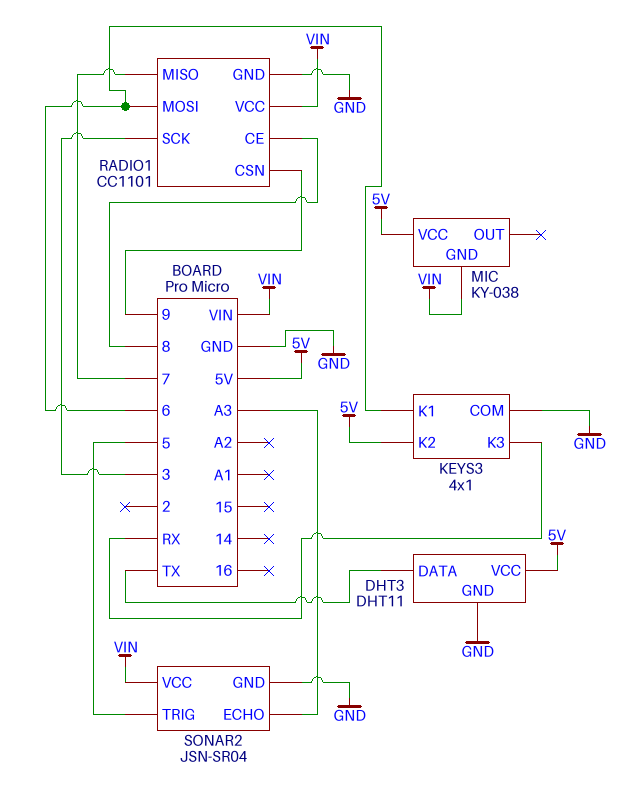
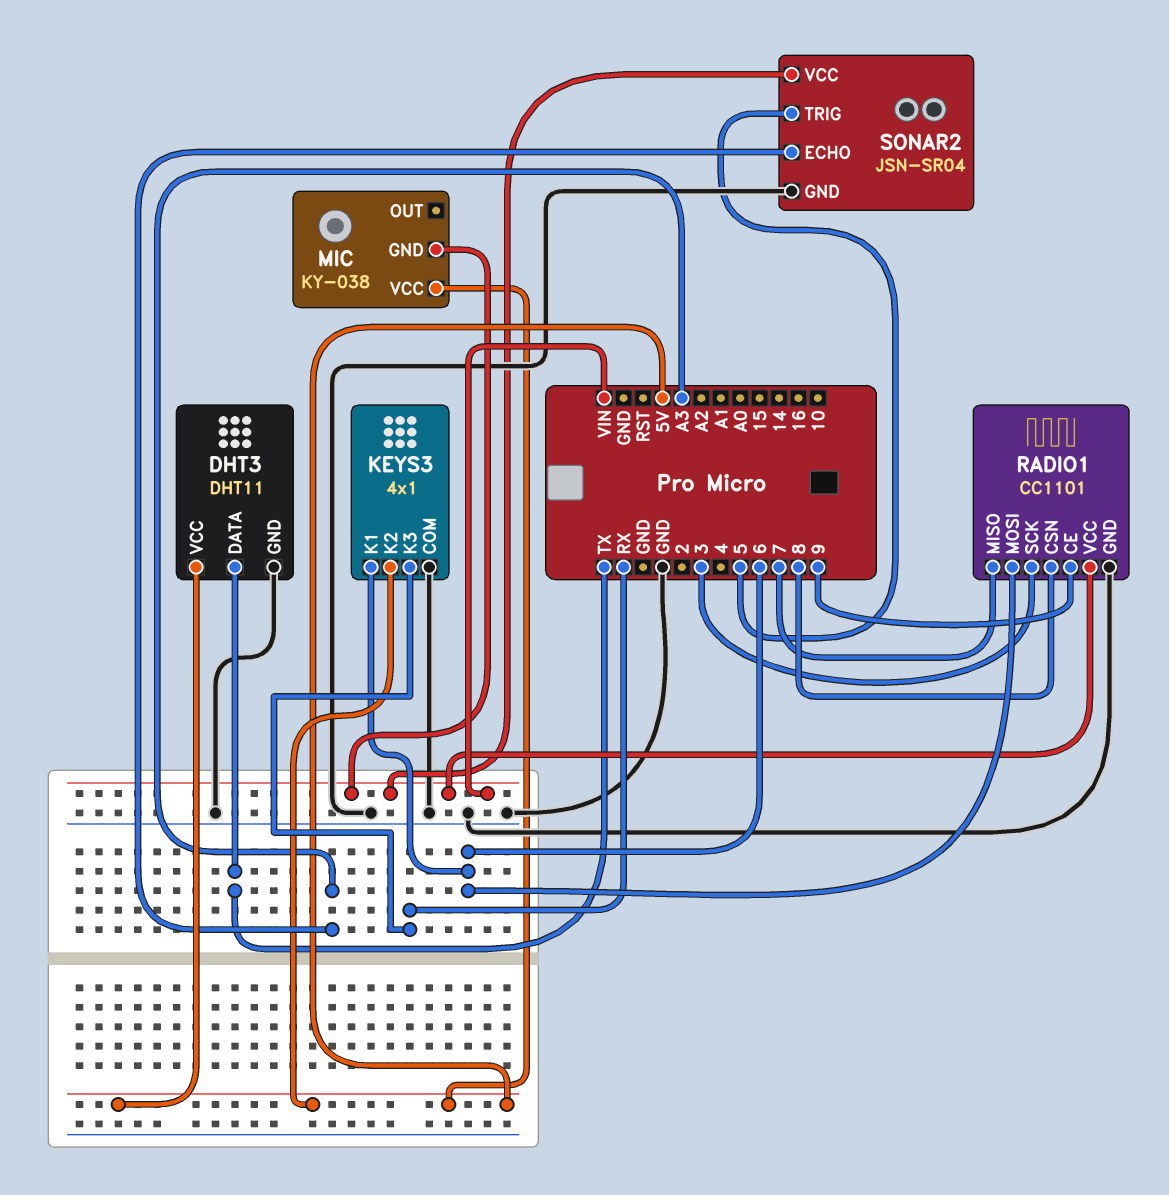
RADIO1 pin CE: 8 -> 9
RADIO1 pin CSN: 9 -> 8

